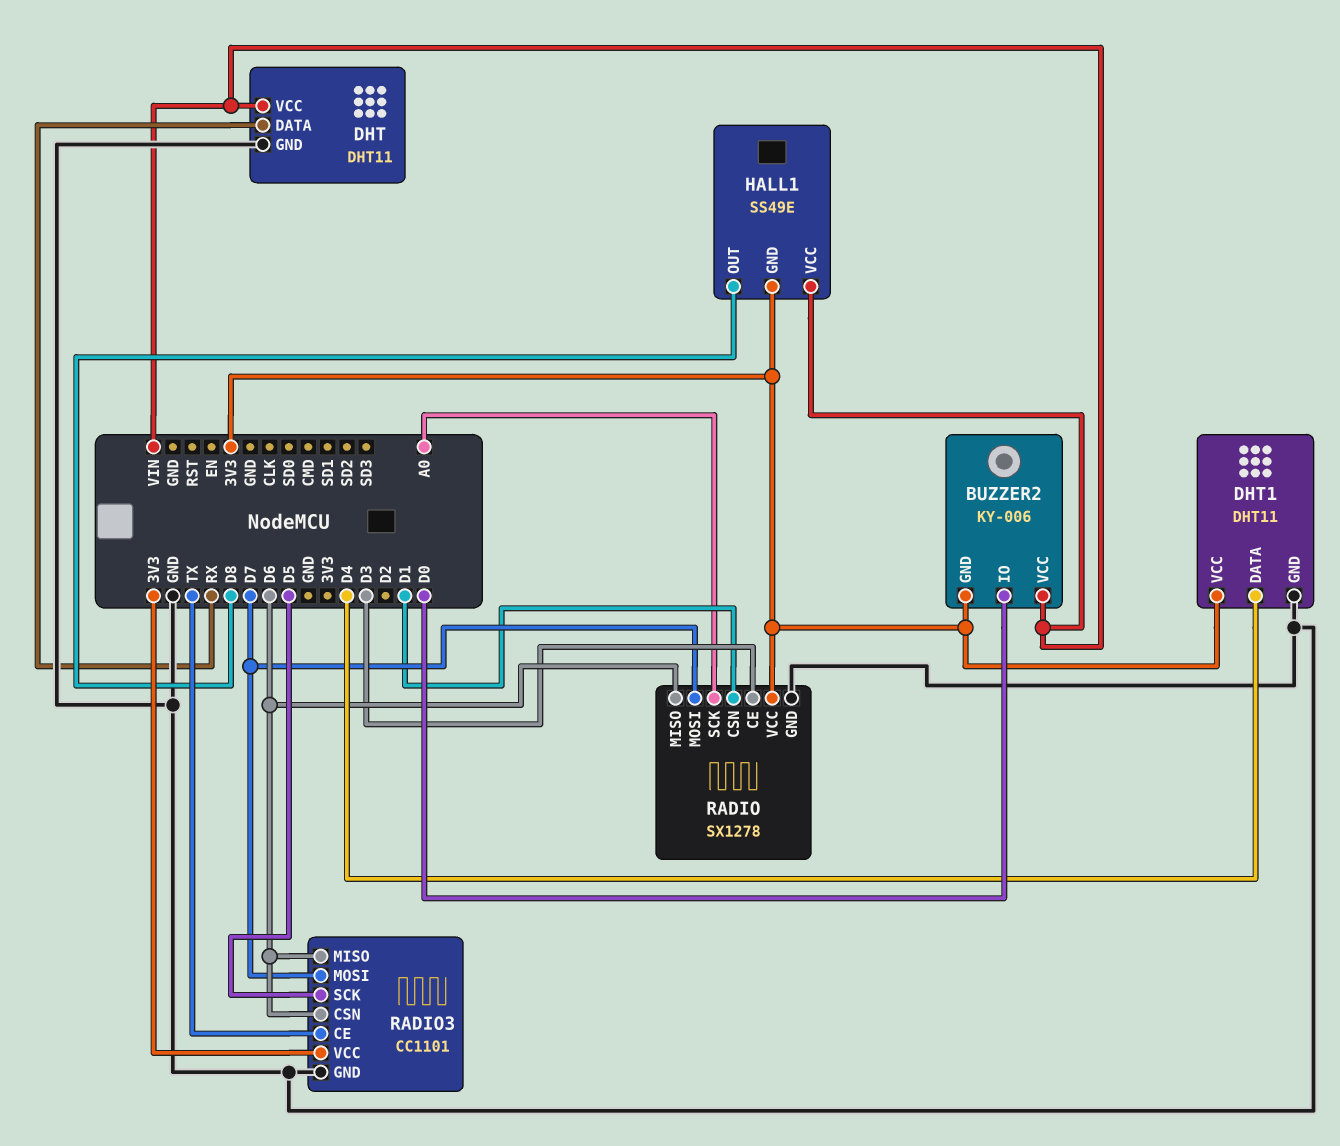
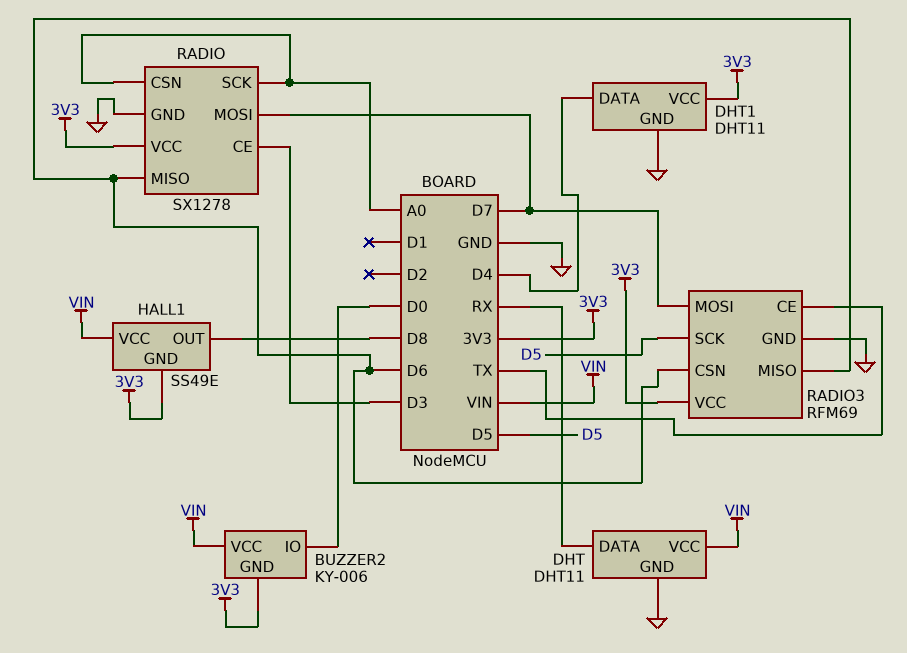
RADIO pin CSN: D1 -> A0
RADIO3: CC1101 -> RFM69

